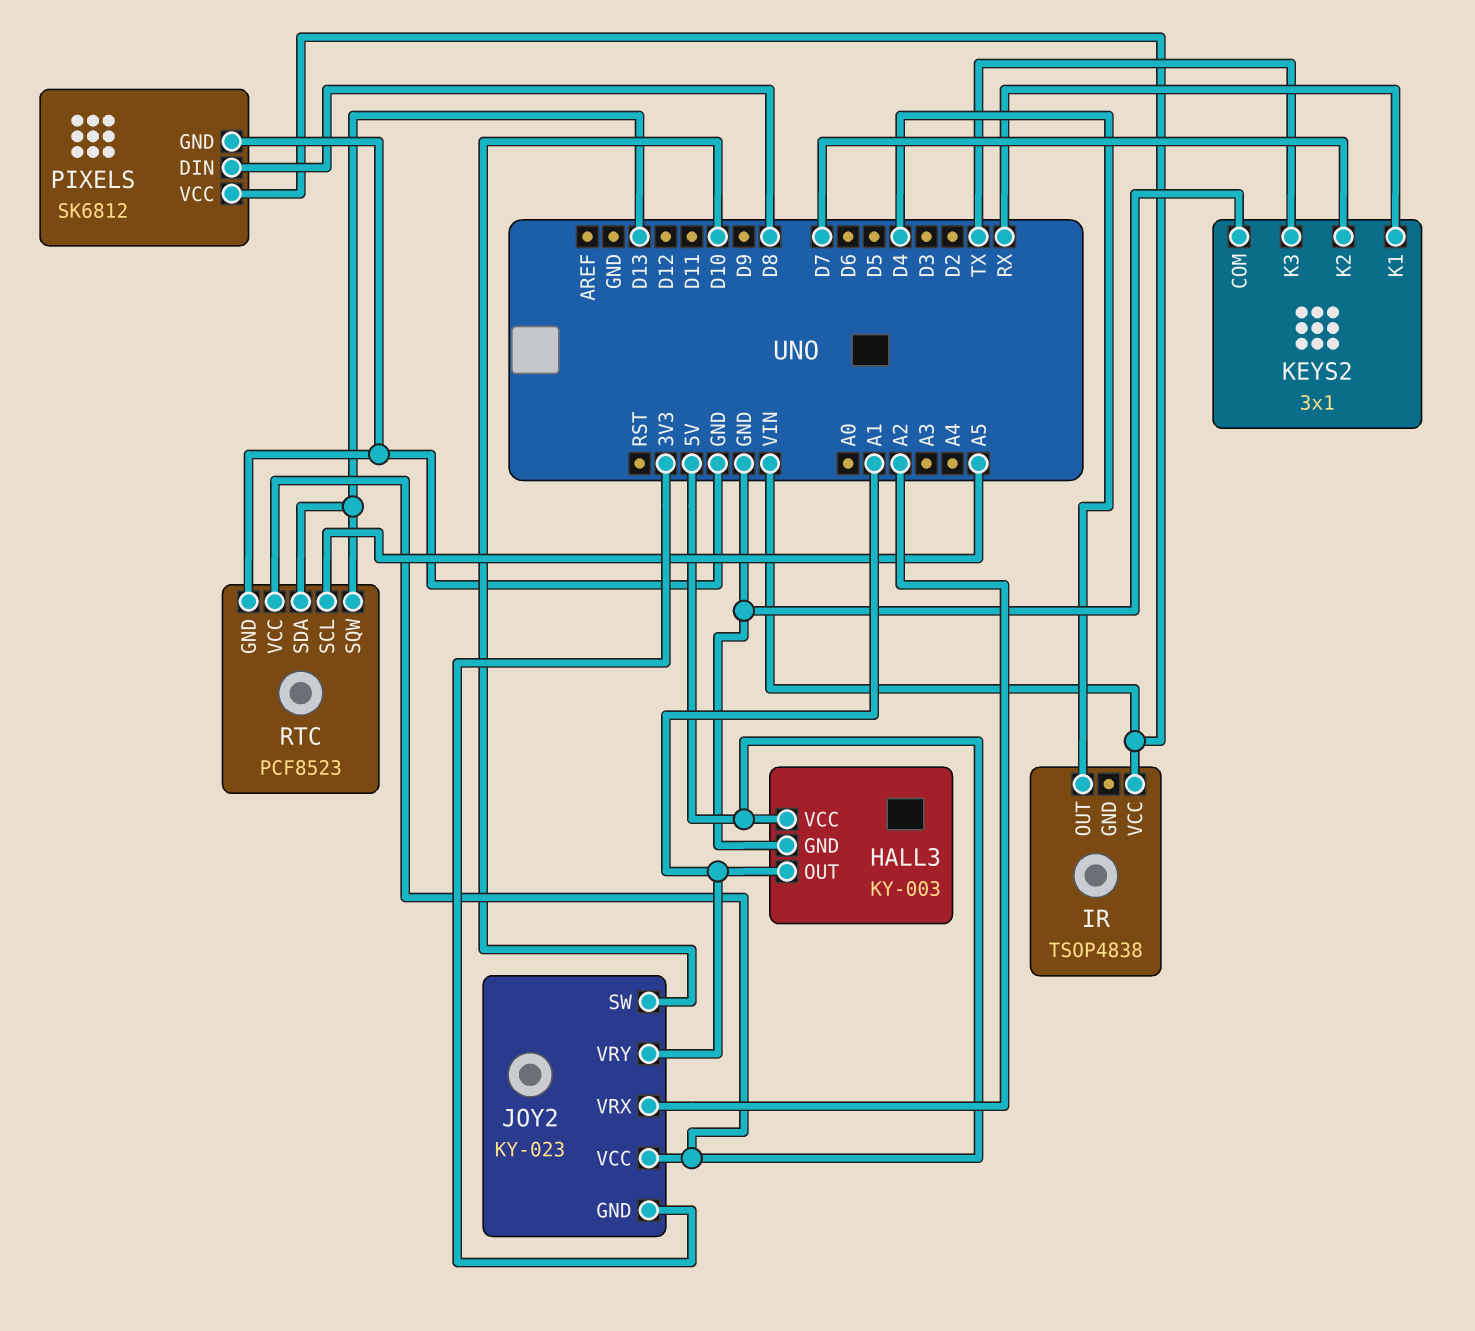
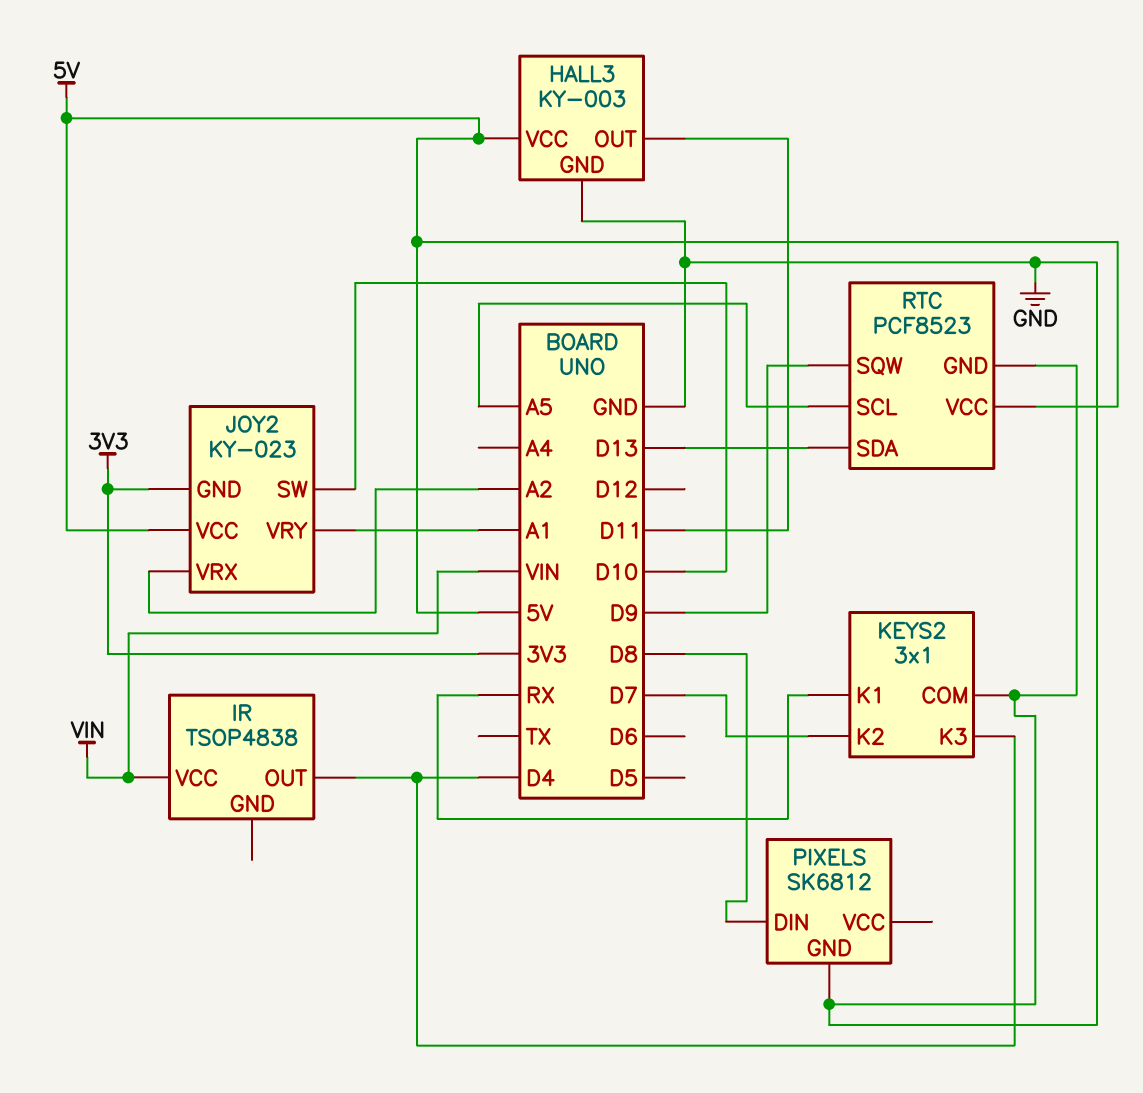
HALL3 pin OUT: A1 -> D11
KEYS2 pin K3: TX -> D4
PIXELS pin VCC: VIN -> none
RTC pin SQW: D13 -> D9

